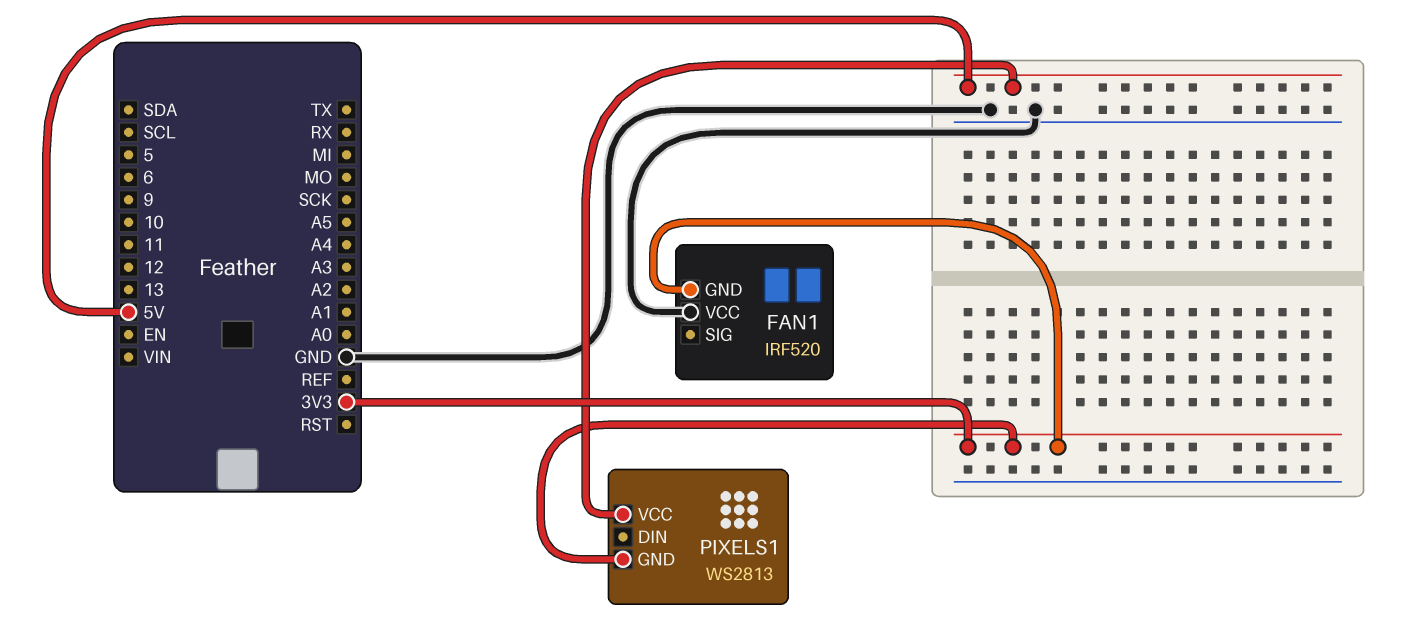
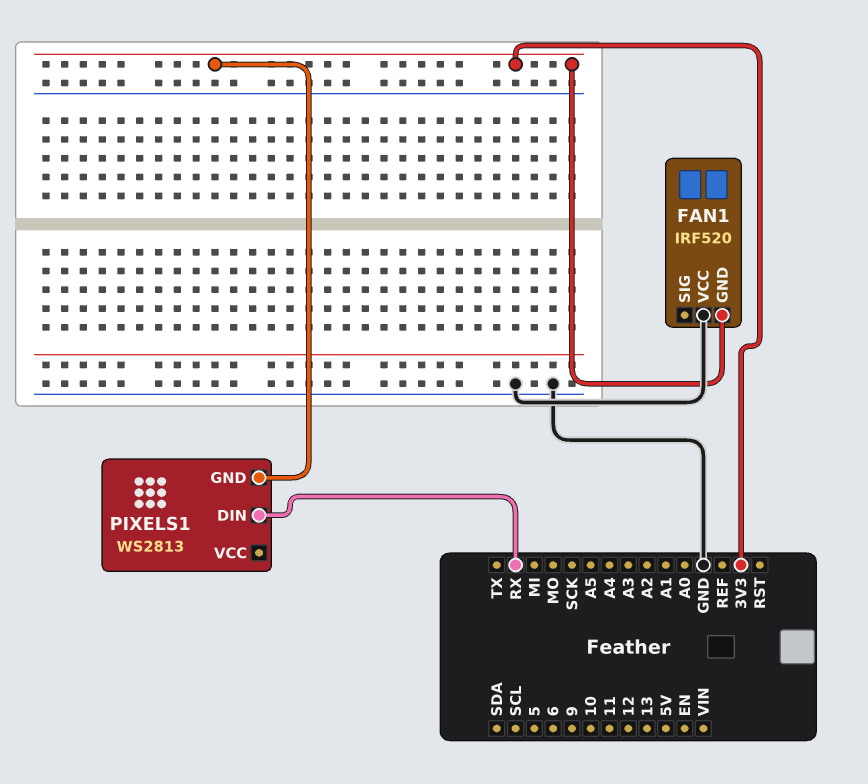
PIXELS1 pin DIN: none -> RX
PIXELS1 pin VCC: 5V -> none

